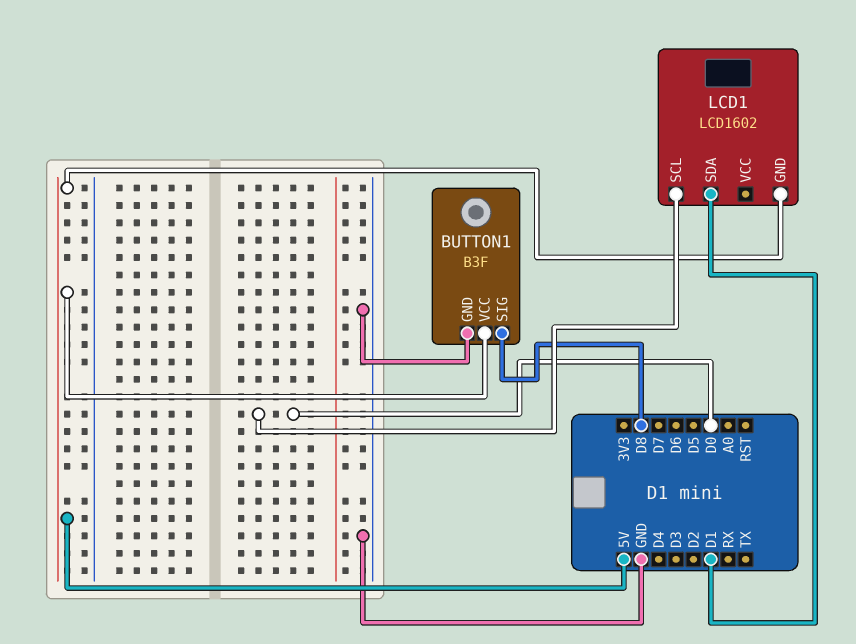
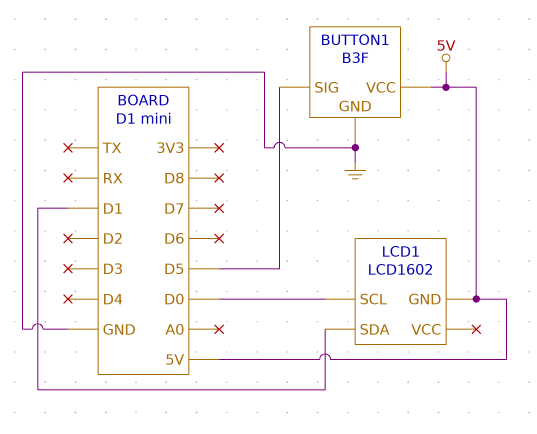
BUTTON1 pin SIG: D8 -> D5

